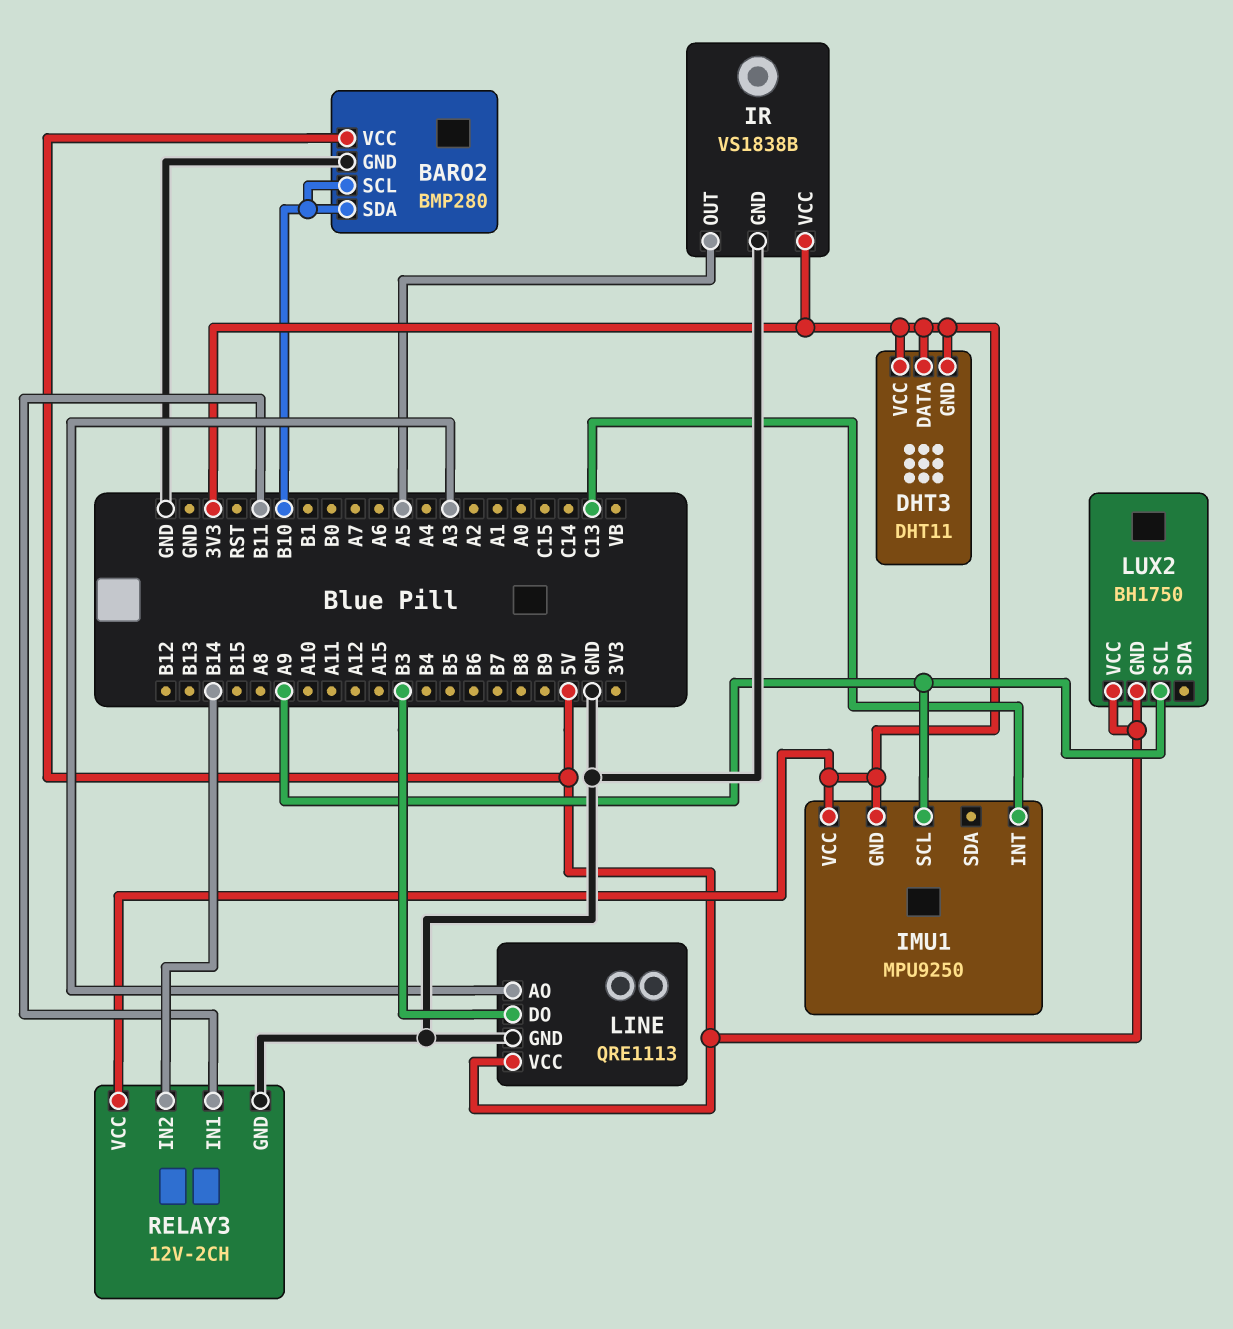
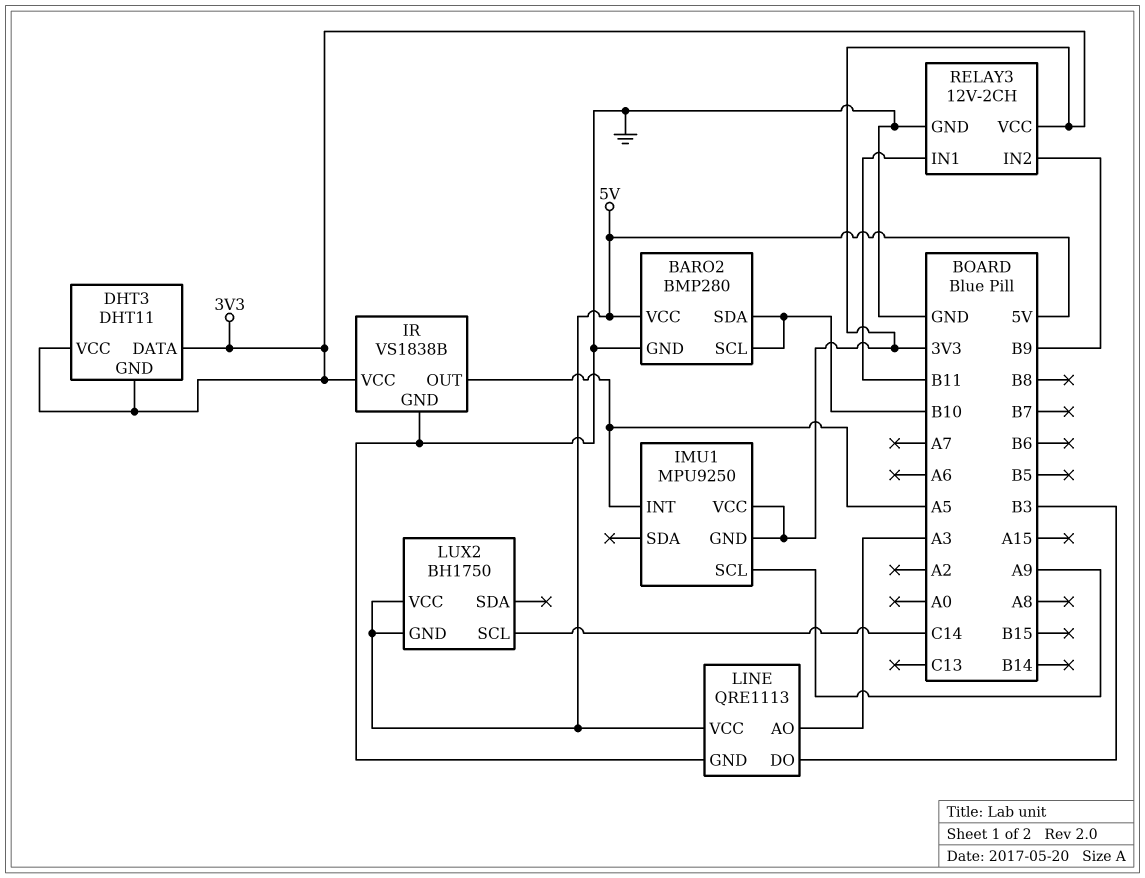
IMU1 pin INT: C13 -> A5
LUX2 pin SCL: A9 -> C14
RELAY3 pin IN2: B14 -> B9

